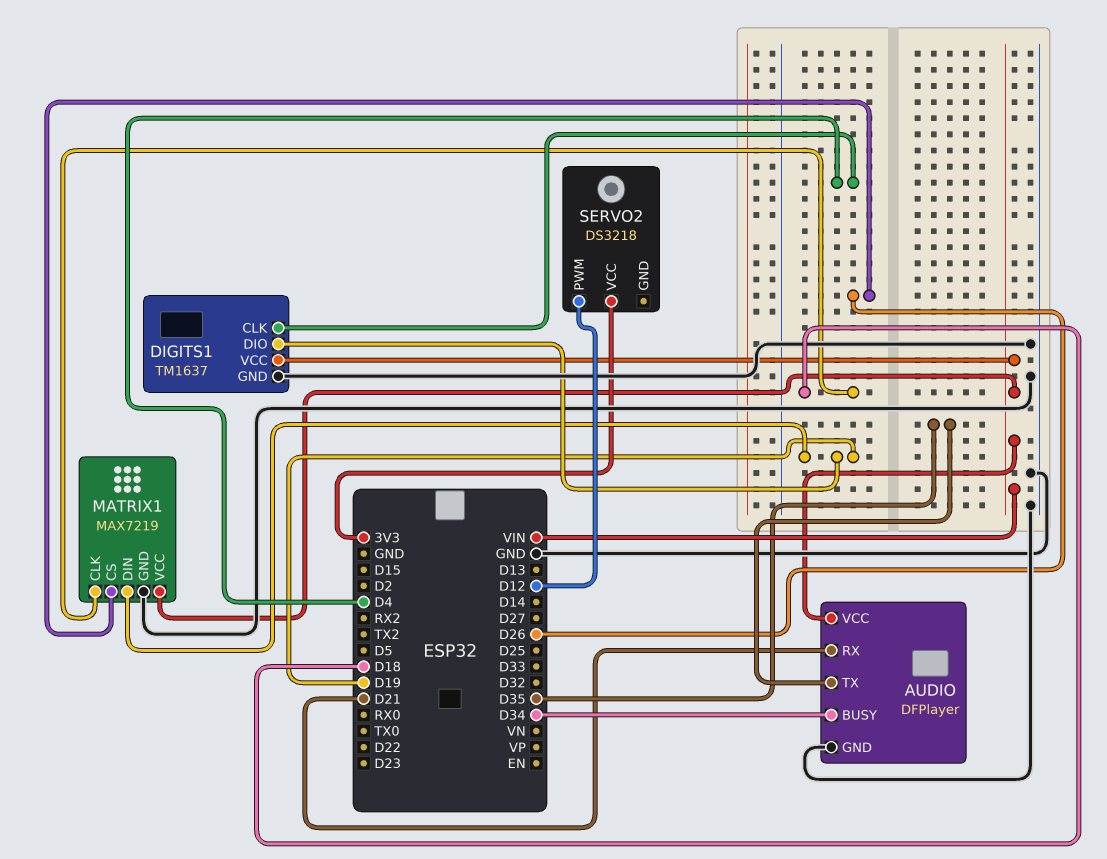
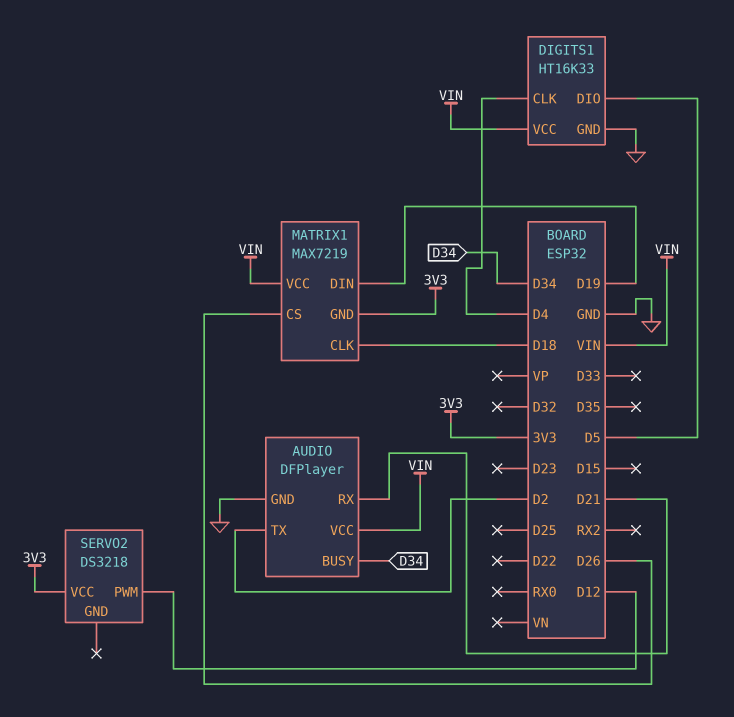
AUDIO pin TX: D35 -> D2
DIGITS1: TM1637 -> HT16K33
DIGITS1 pin DIO: D19 -> D5
MATRIX1 pin GND: GND -> 3V3

